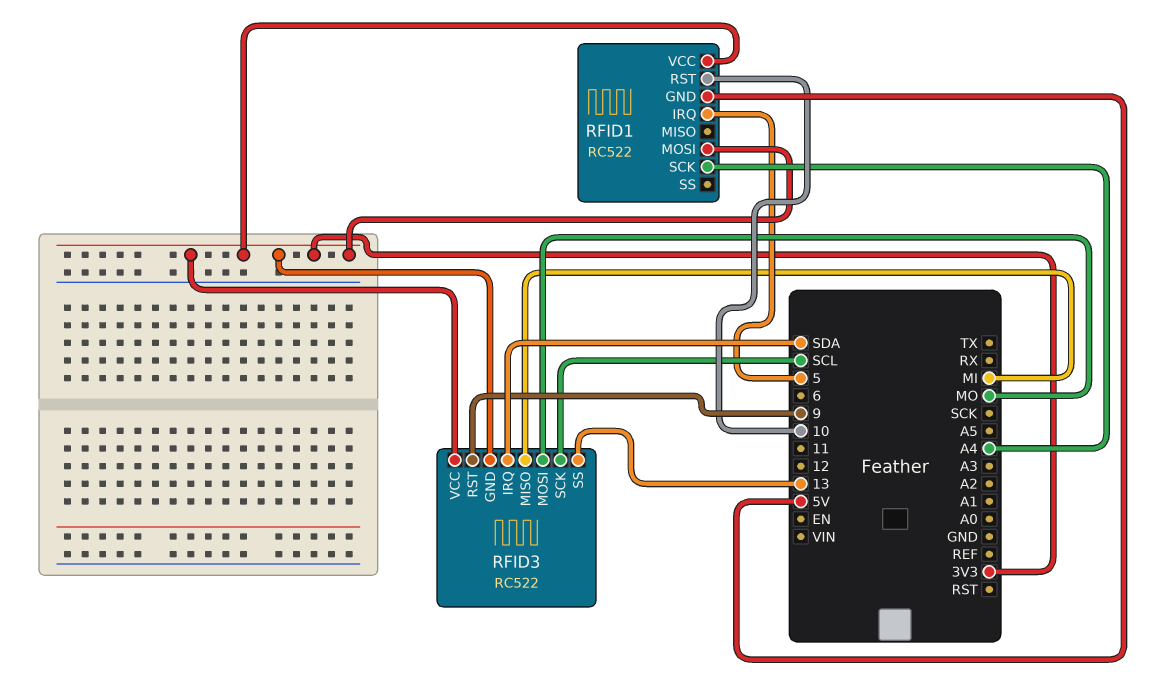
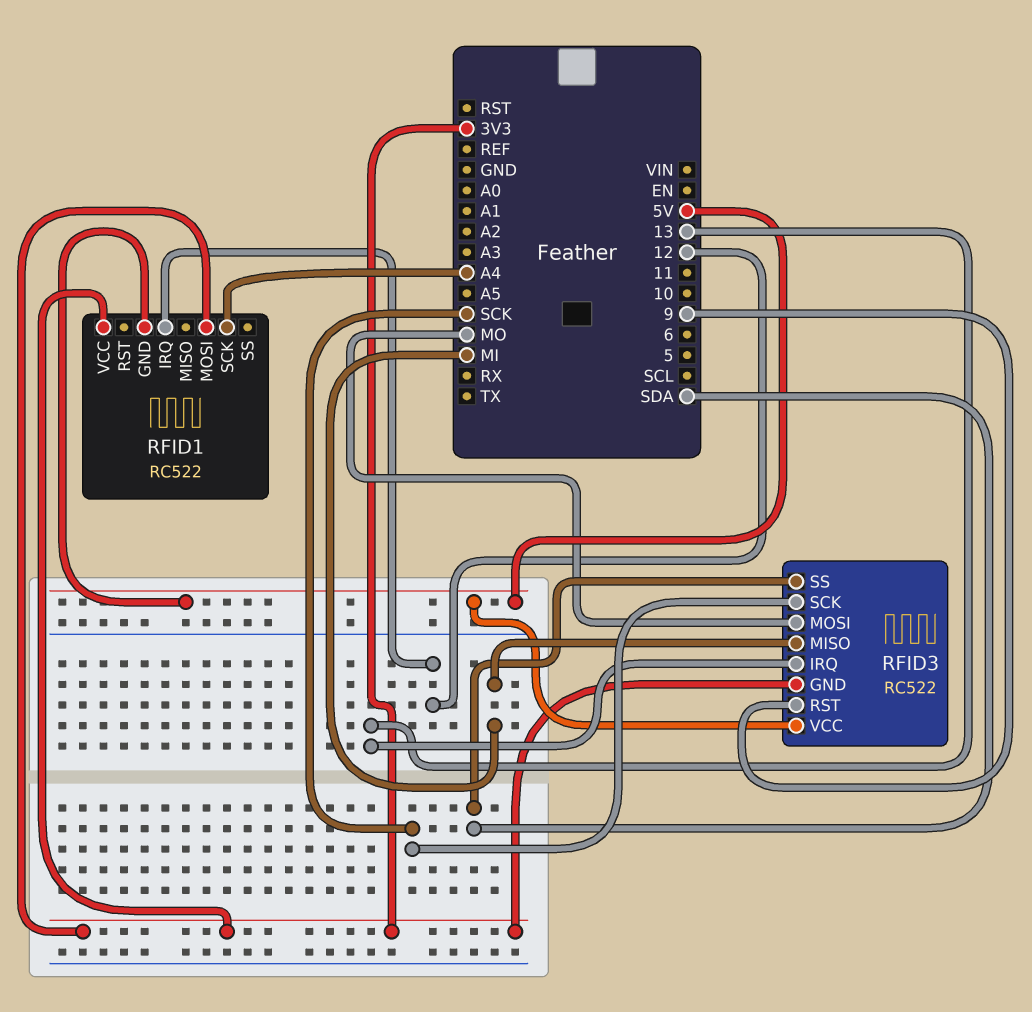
RFID1 pin IRQ: 5 -> 12
RFID1 pin RST: 10 -> none
RFID3 pin IRQ: SDA -> 13
RFID3 pin SCK: SCL -> SCK
RFID3 pin SS: 13 -> SDA
RFID3 pin VCC: 3V3 -> 5V

